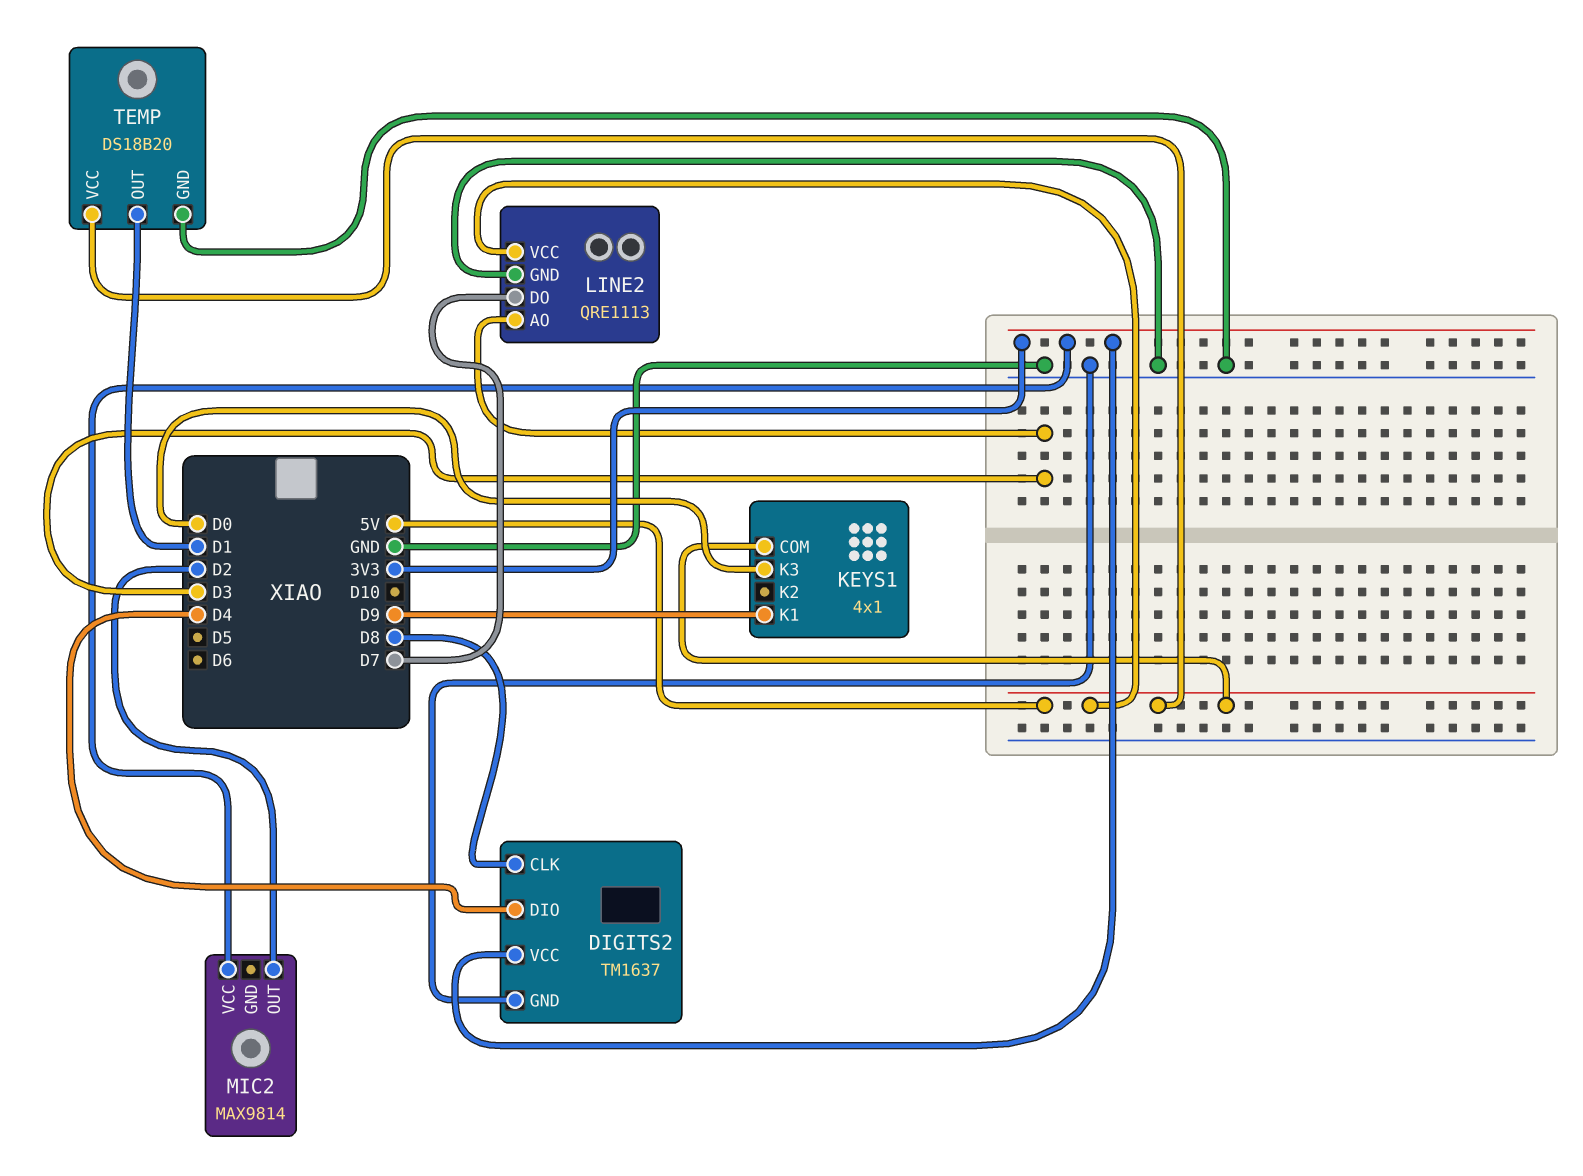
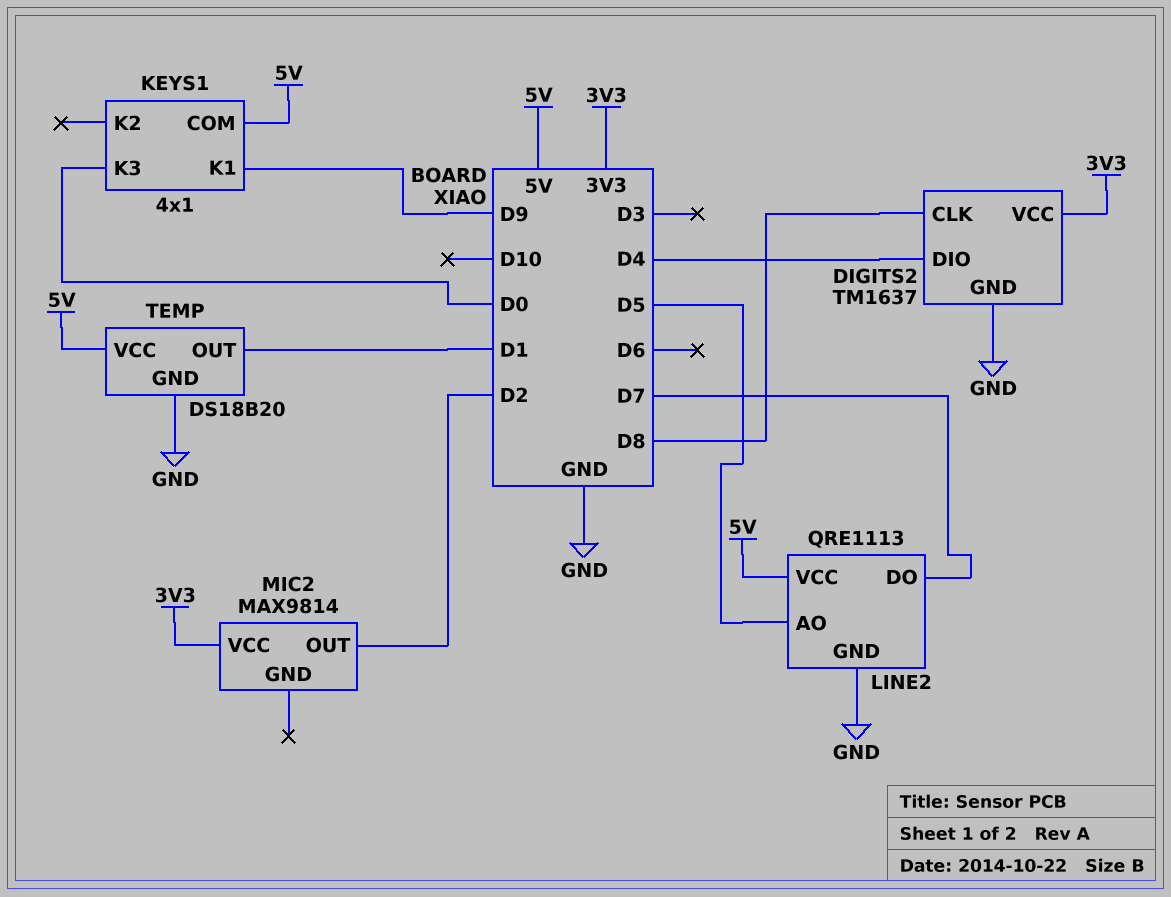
LINE2 pin AO: D3 -> D5

